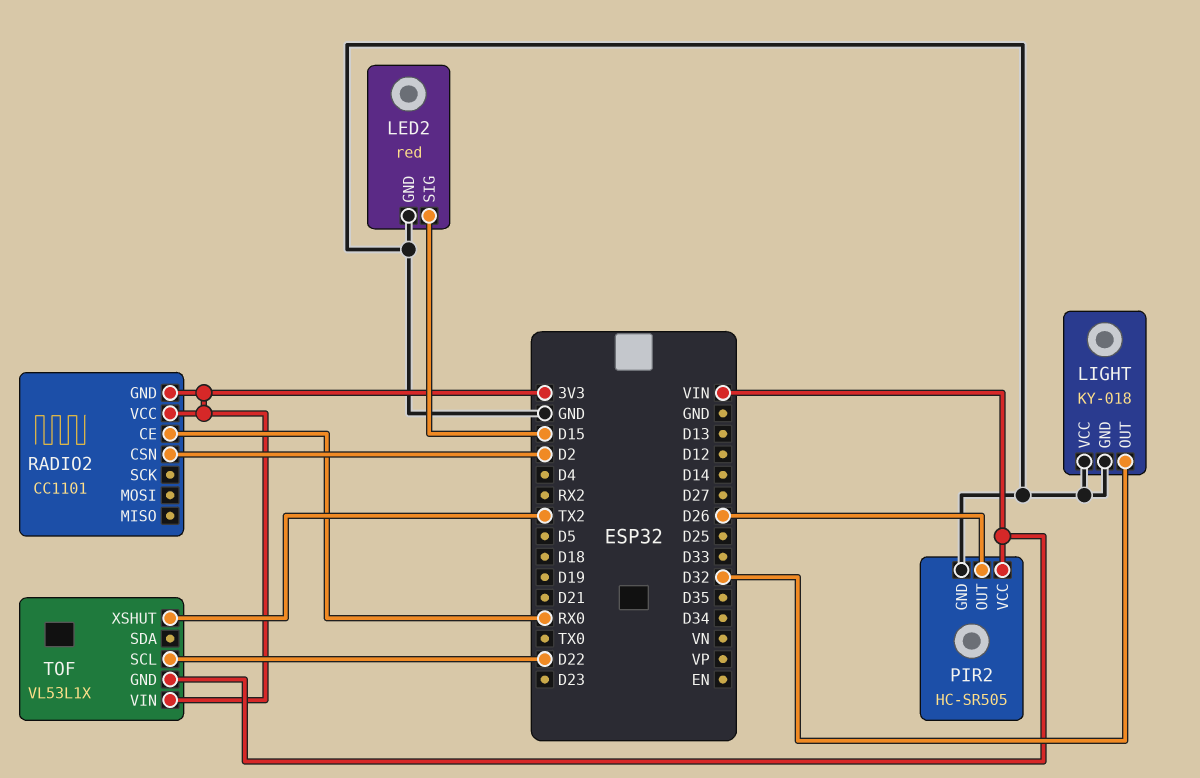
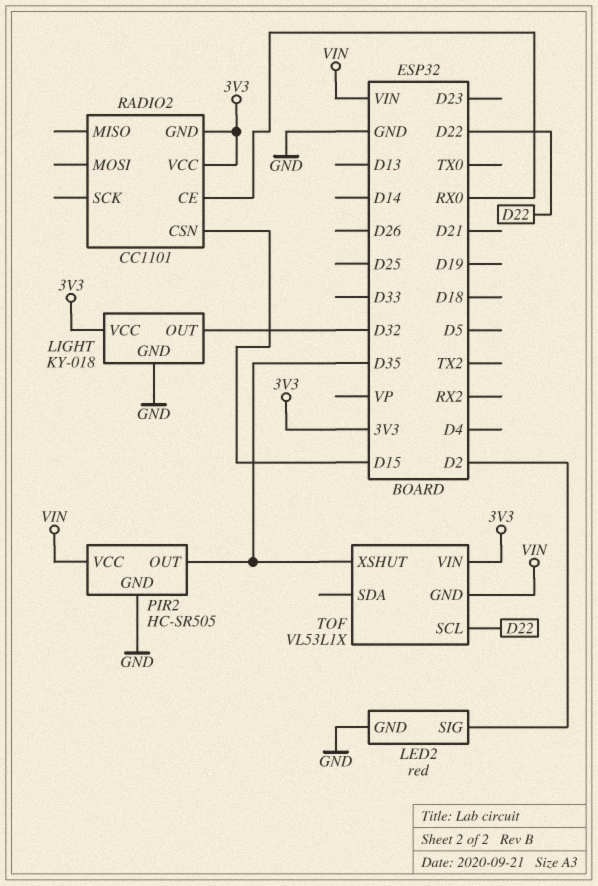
LED2 pin SIG: D15 -> D2
LIGHT pin VCC: GND -> 3V3
PIR2 pin OUT: D26 -> D35
RADIO2 pin CSN: D2 -> D15
TOF pin XSHUT: TX2 -> D35

